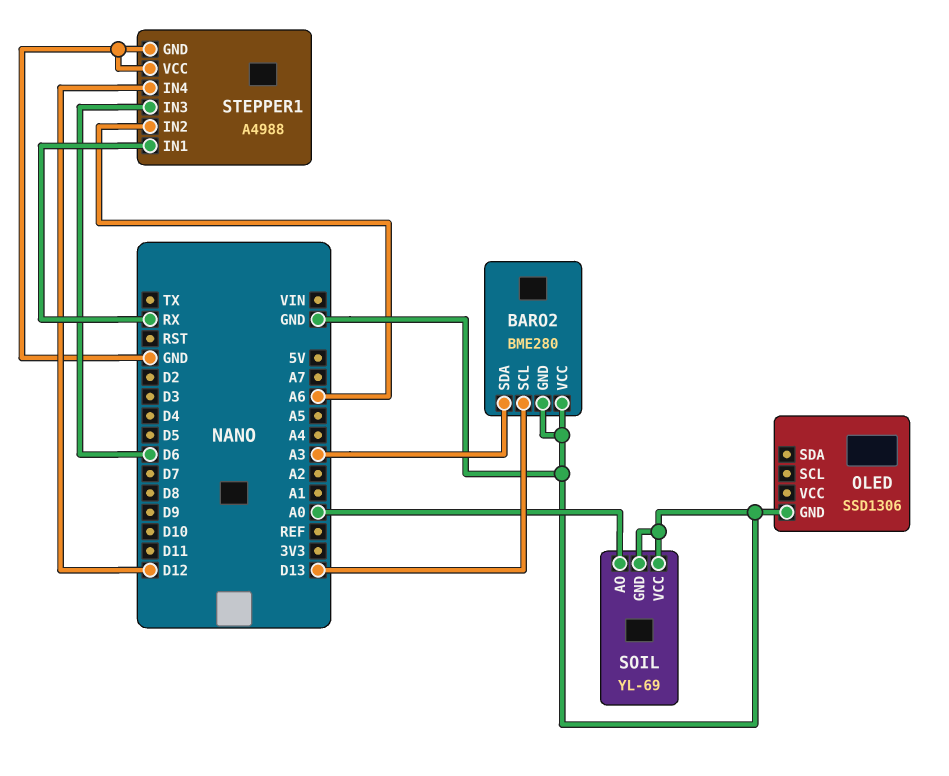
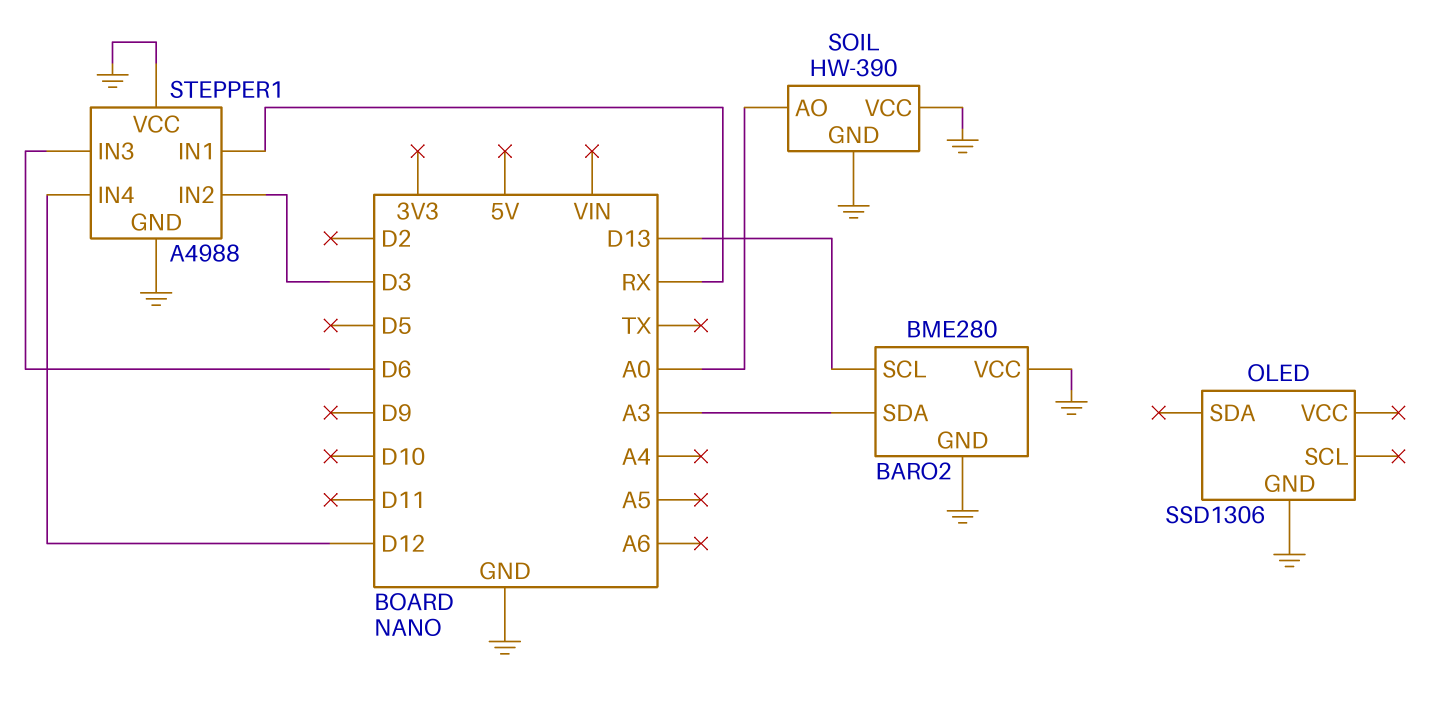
SOIL: YL-69 -> HW-390
STEPPER1 pin IN2: A6 -> D3

